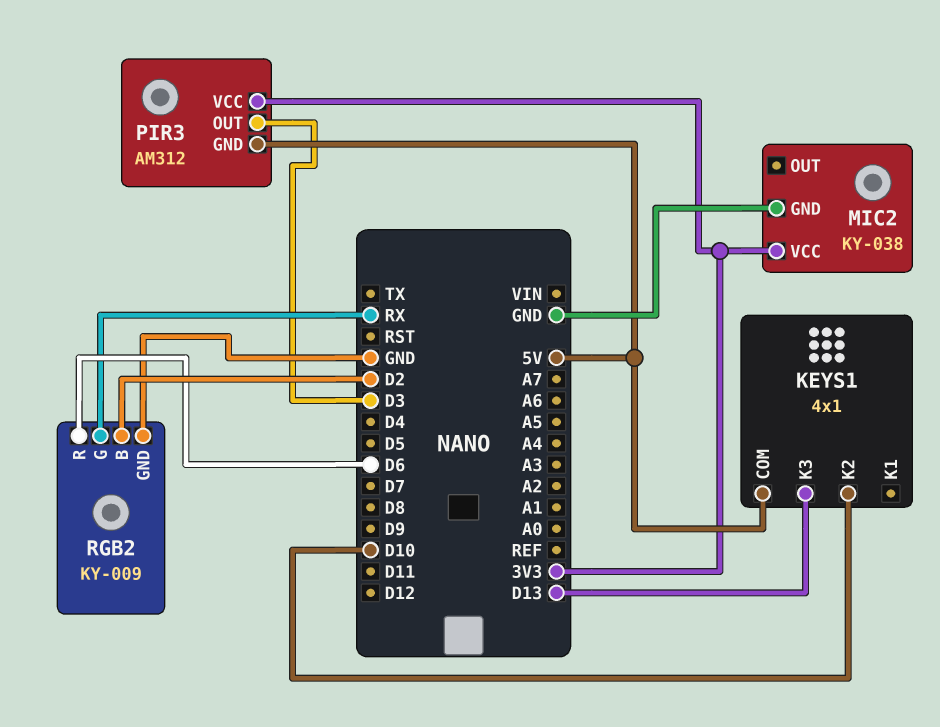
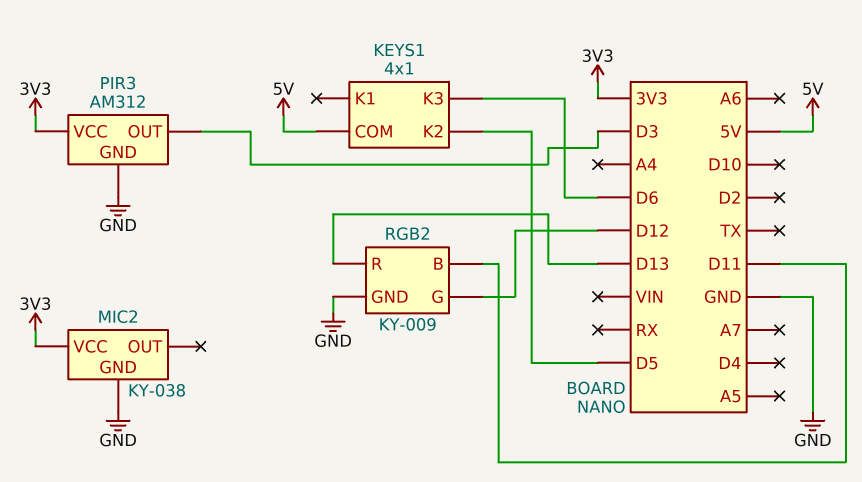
KEYS1 pin K2: D10 -> D5
KEYS1 pin K3: D13 -> D6
PIR3 pin GND: 5V -> GND
RGB2 pin B: D2 -> D11
RGB2 pin G: RX -> D12
RGB2 pin R: D6 -> D13

